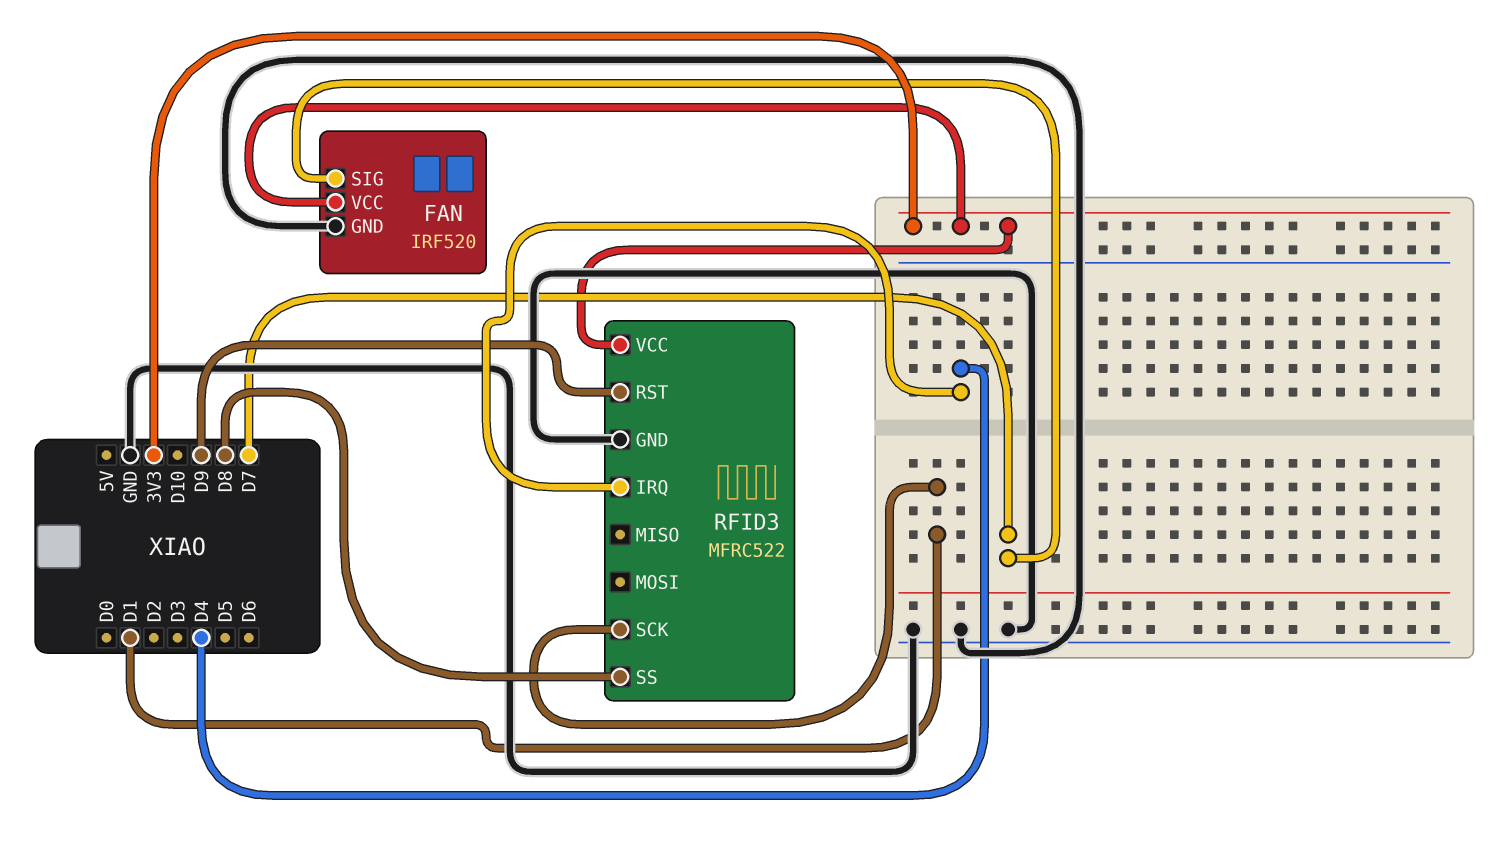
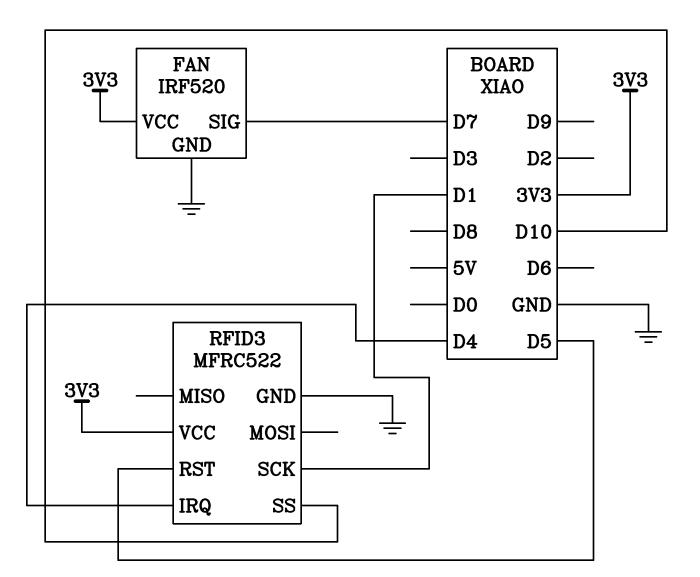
RFID3 pin RST: D9 -> D5
RFID3 pin SS: D8 -> D10

